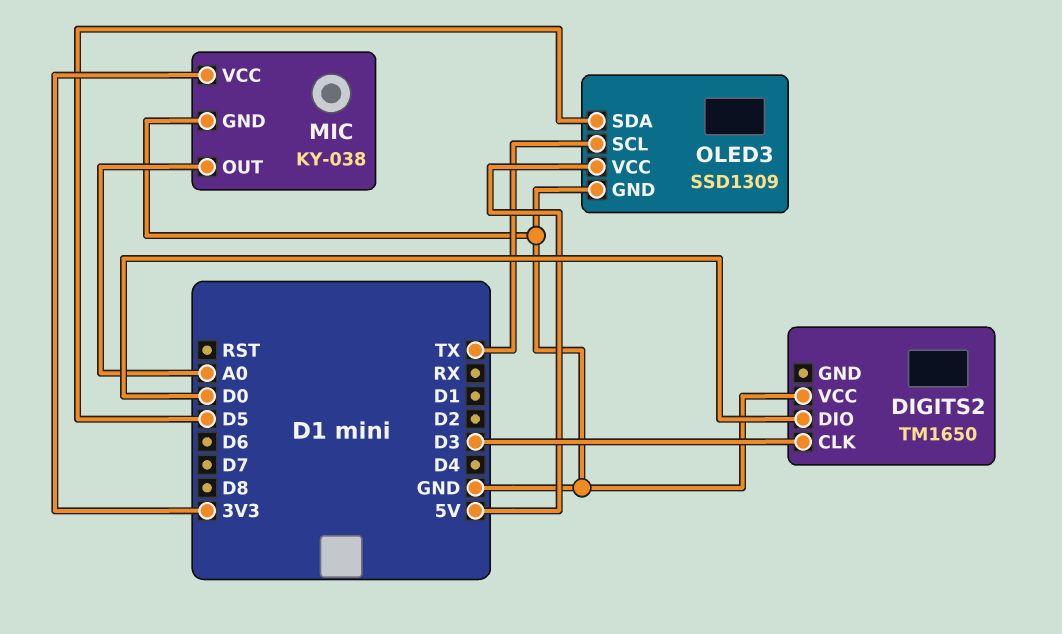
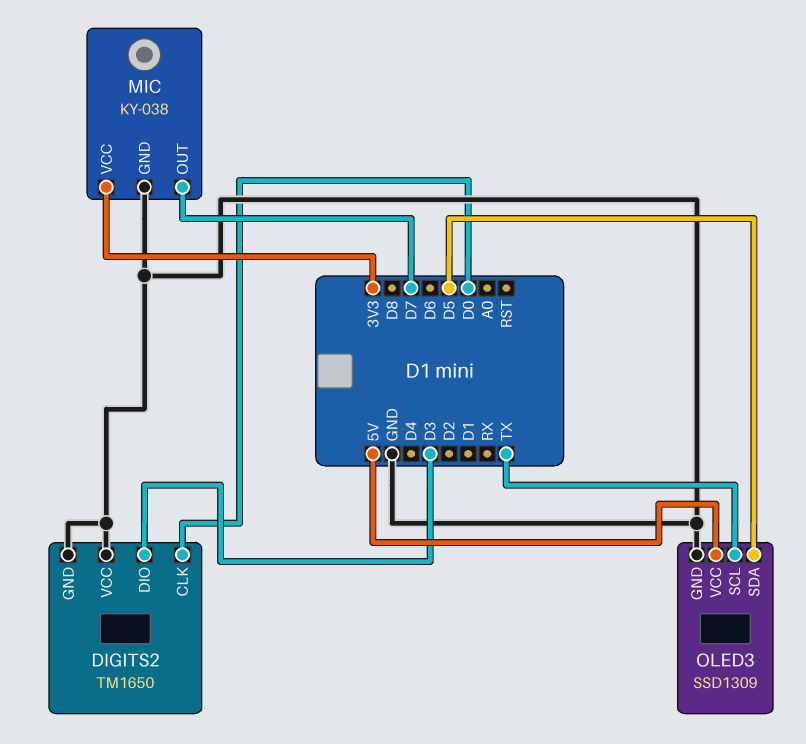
DIGITS2 pin CLK: D3 -> D0
DIGITS2 pin DIO: D0 -> D3
DIGITS2 pin GND: none -> GND
MIC pin OUT: A0 -> D7

